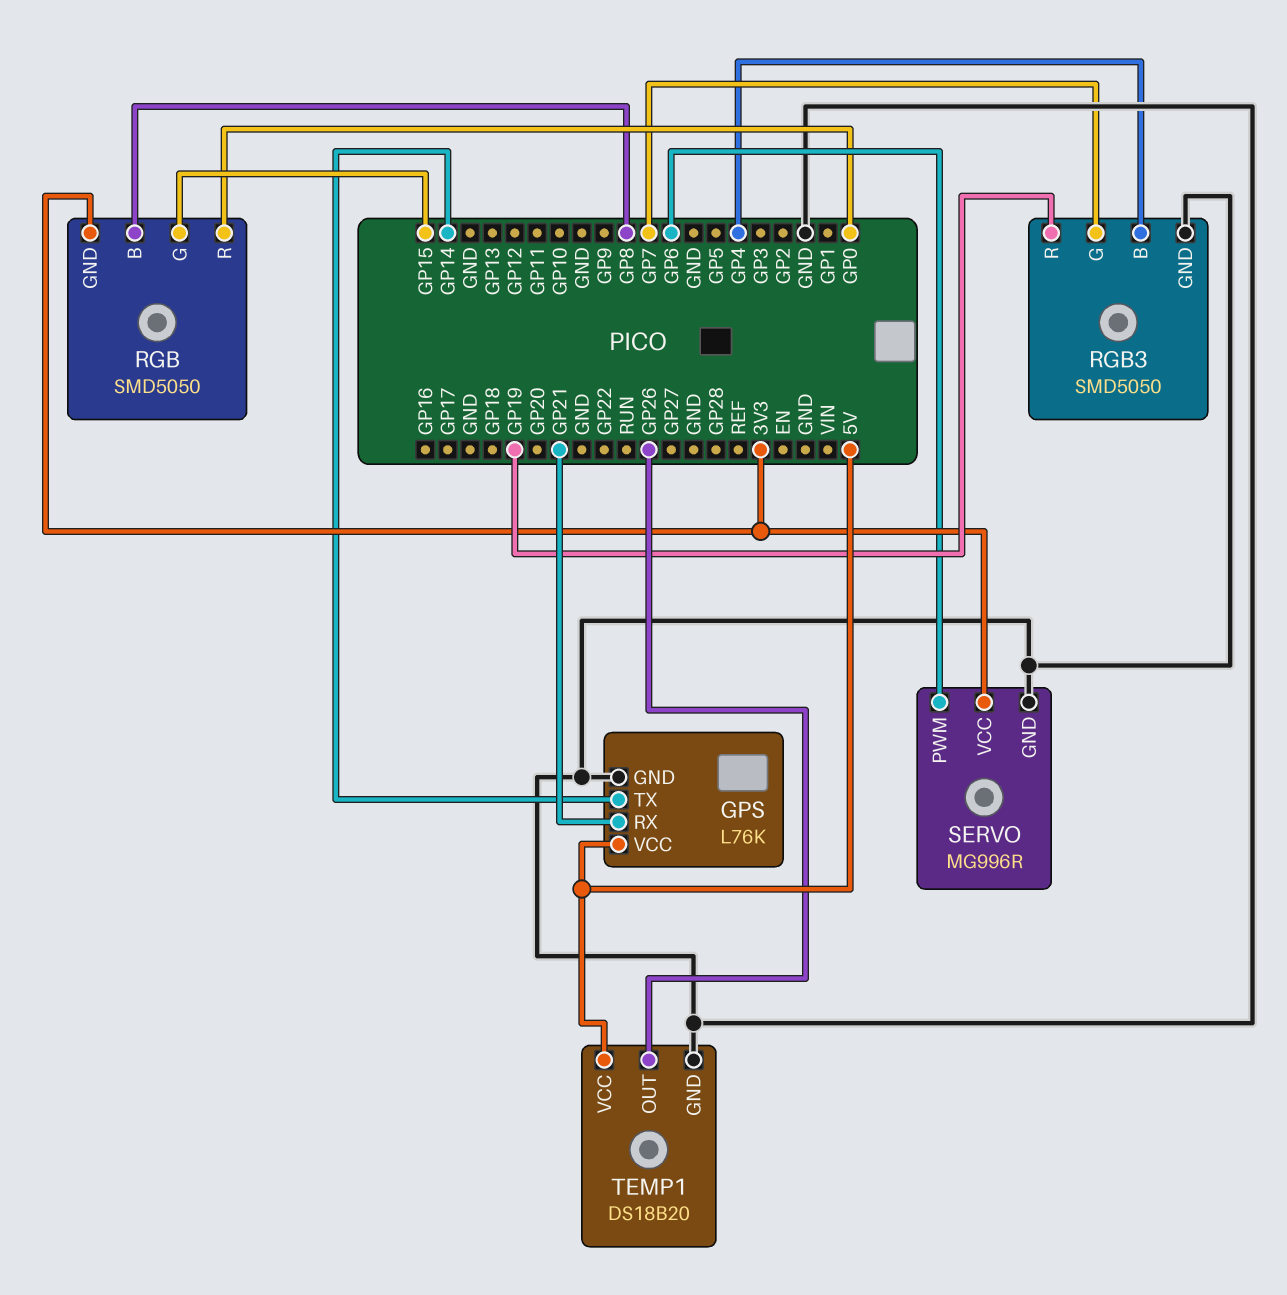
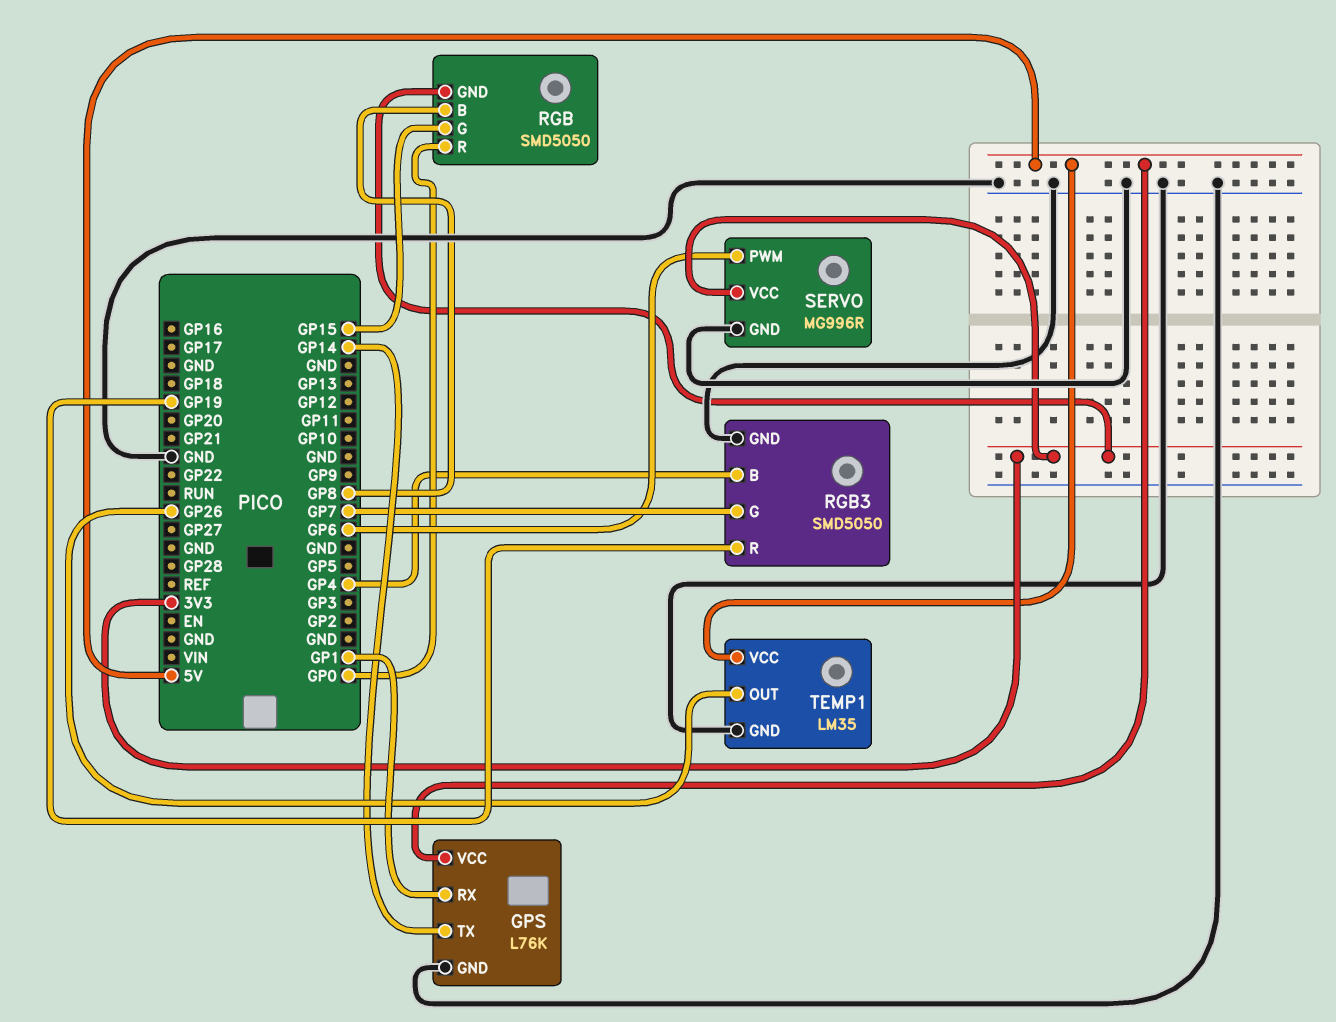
GPS pin RX: GP21 -> GP1
TEMP1: DS18B20 -> LM35

